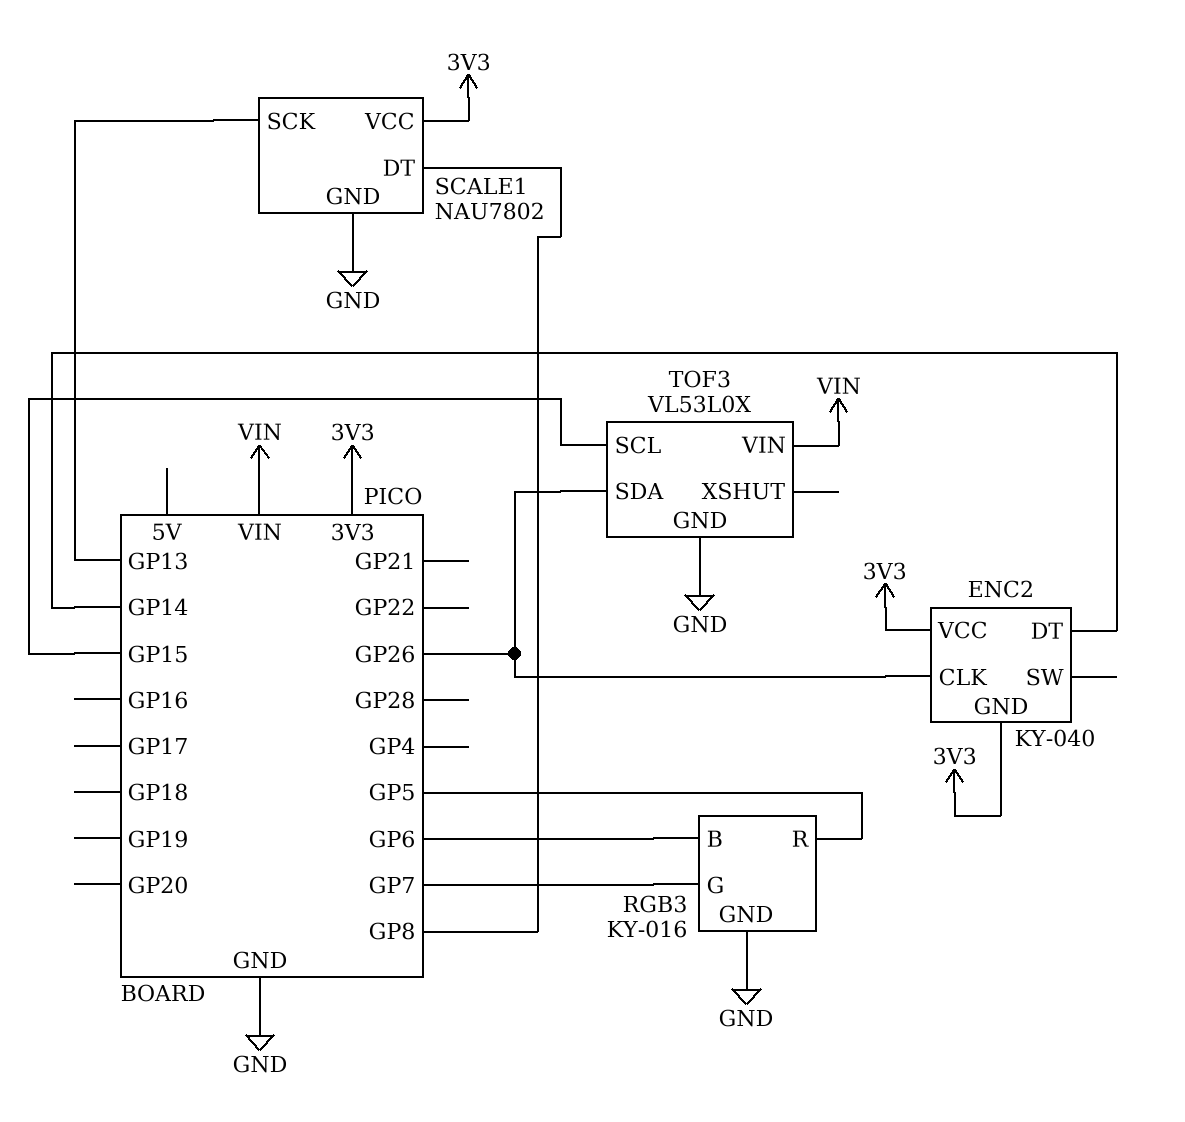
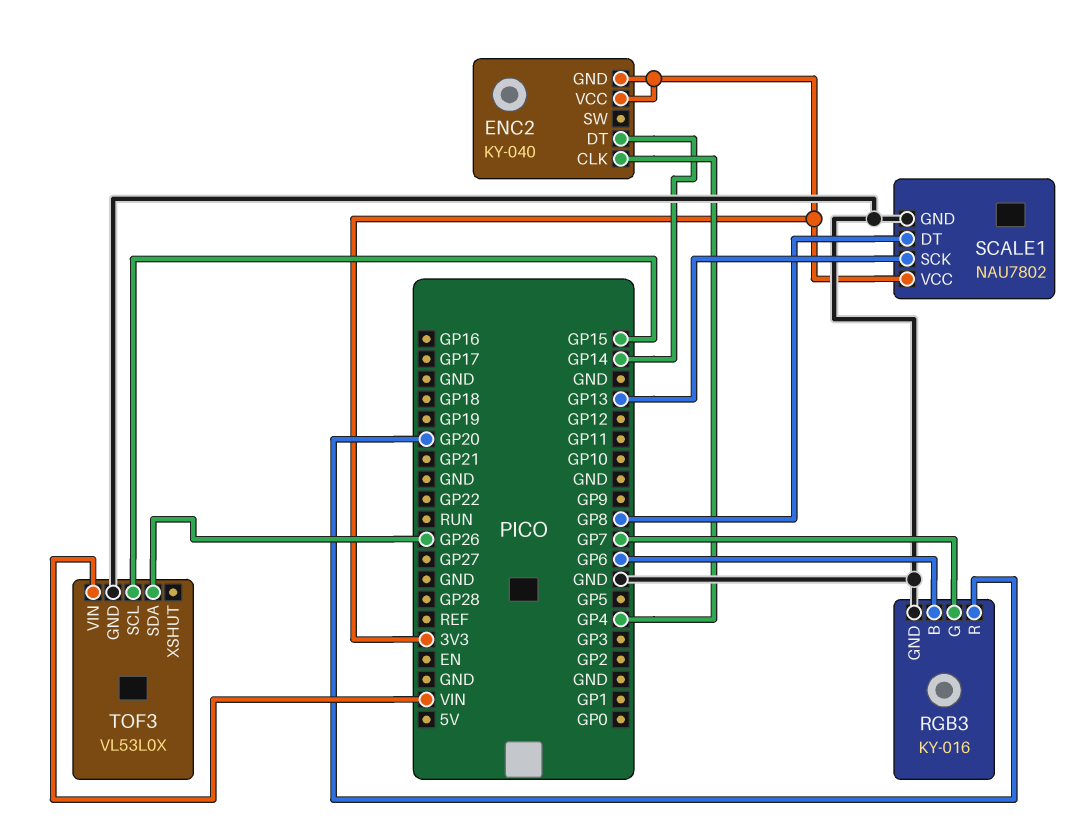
ENC2 pin CLK: GP26 -> GP4
RGB3 pin R: GP5 -> GP20

